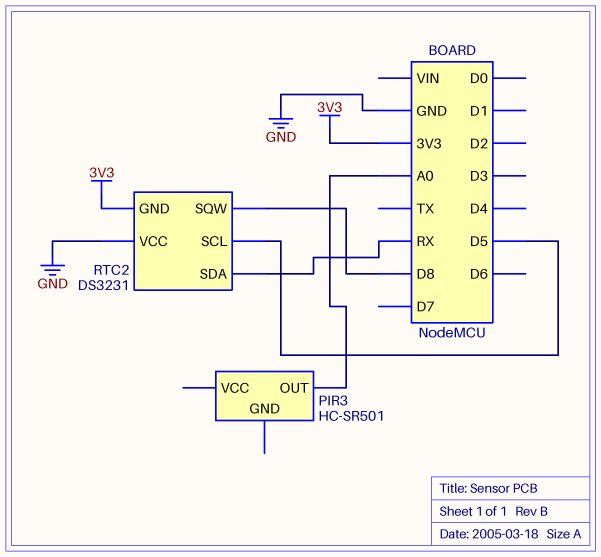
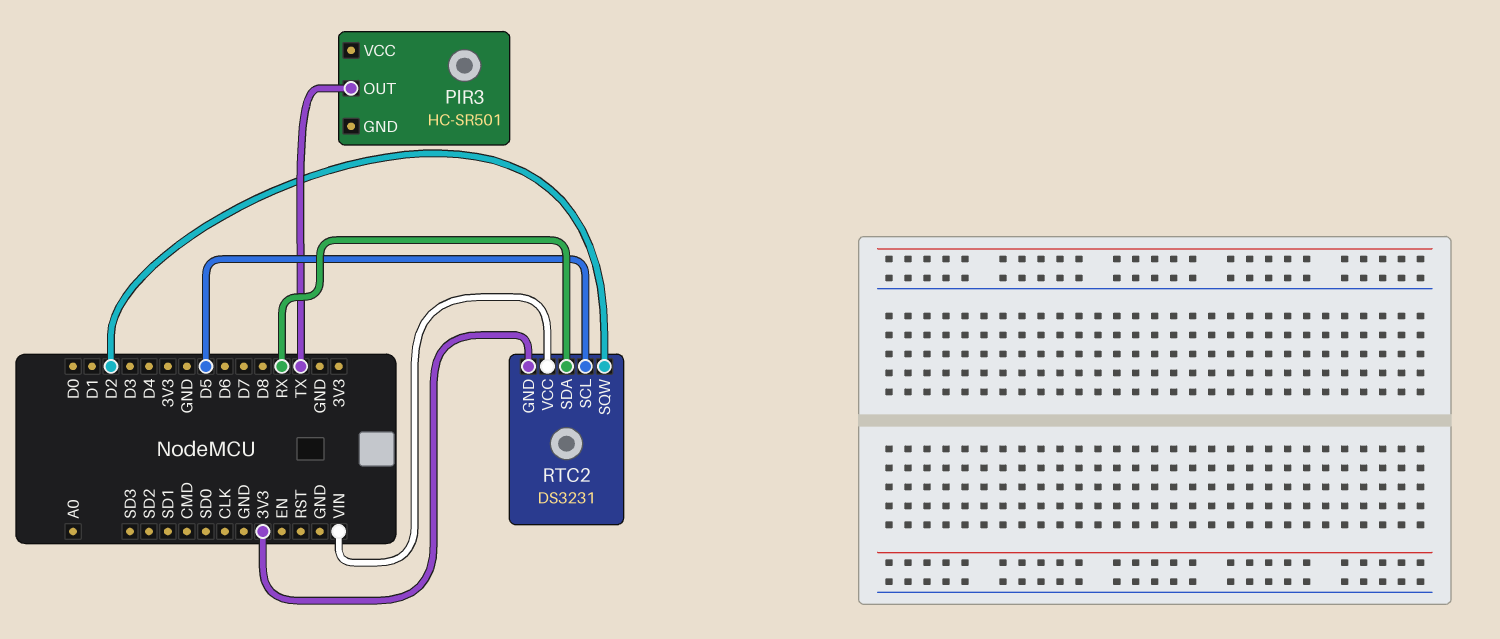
PIR3 pin OUT: A0 -> TX
RTC2 pin SQW: D8 -> D2
RTC2 pin VCC: GND -> VIN

